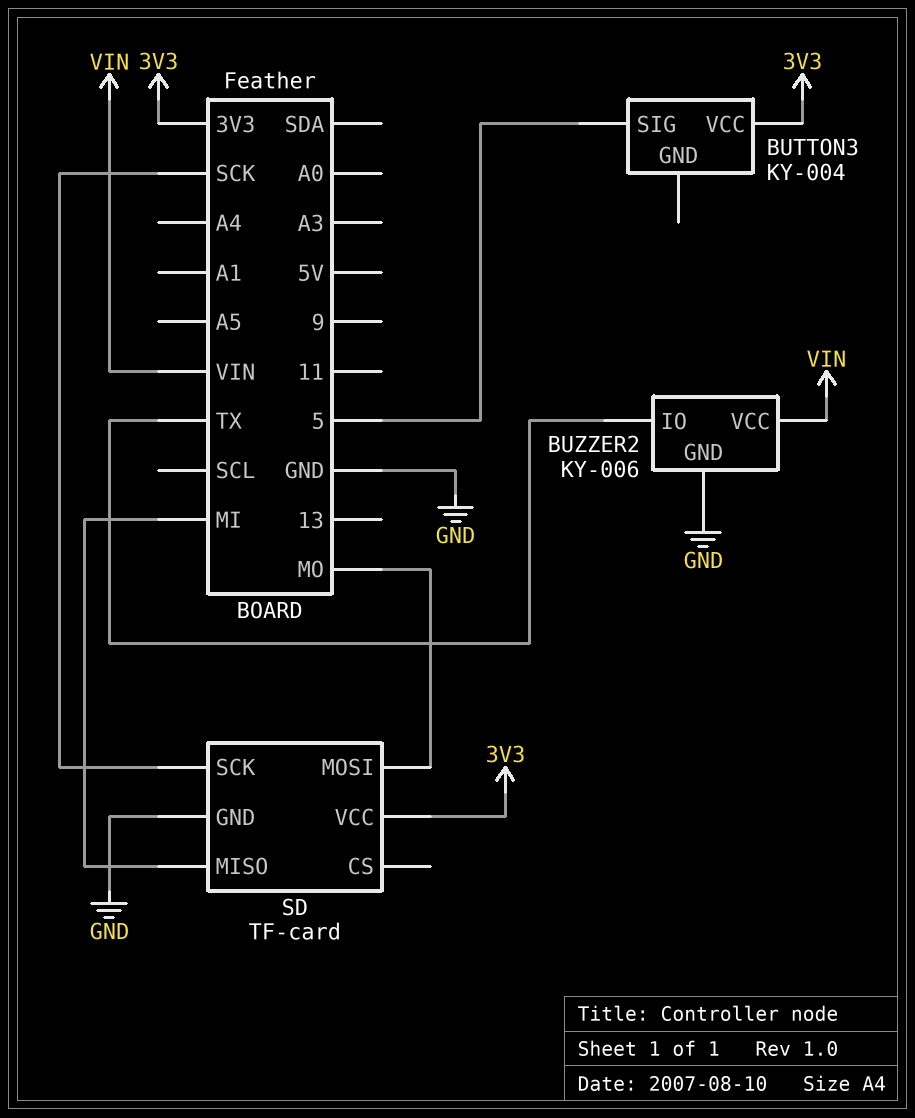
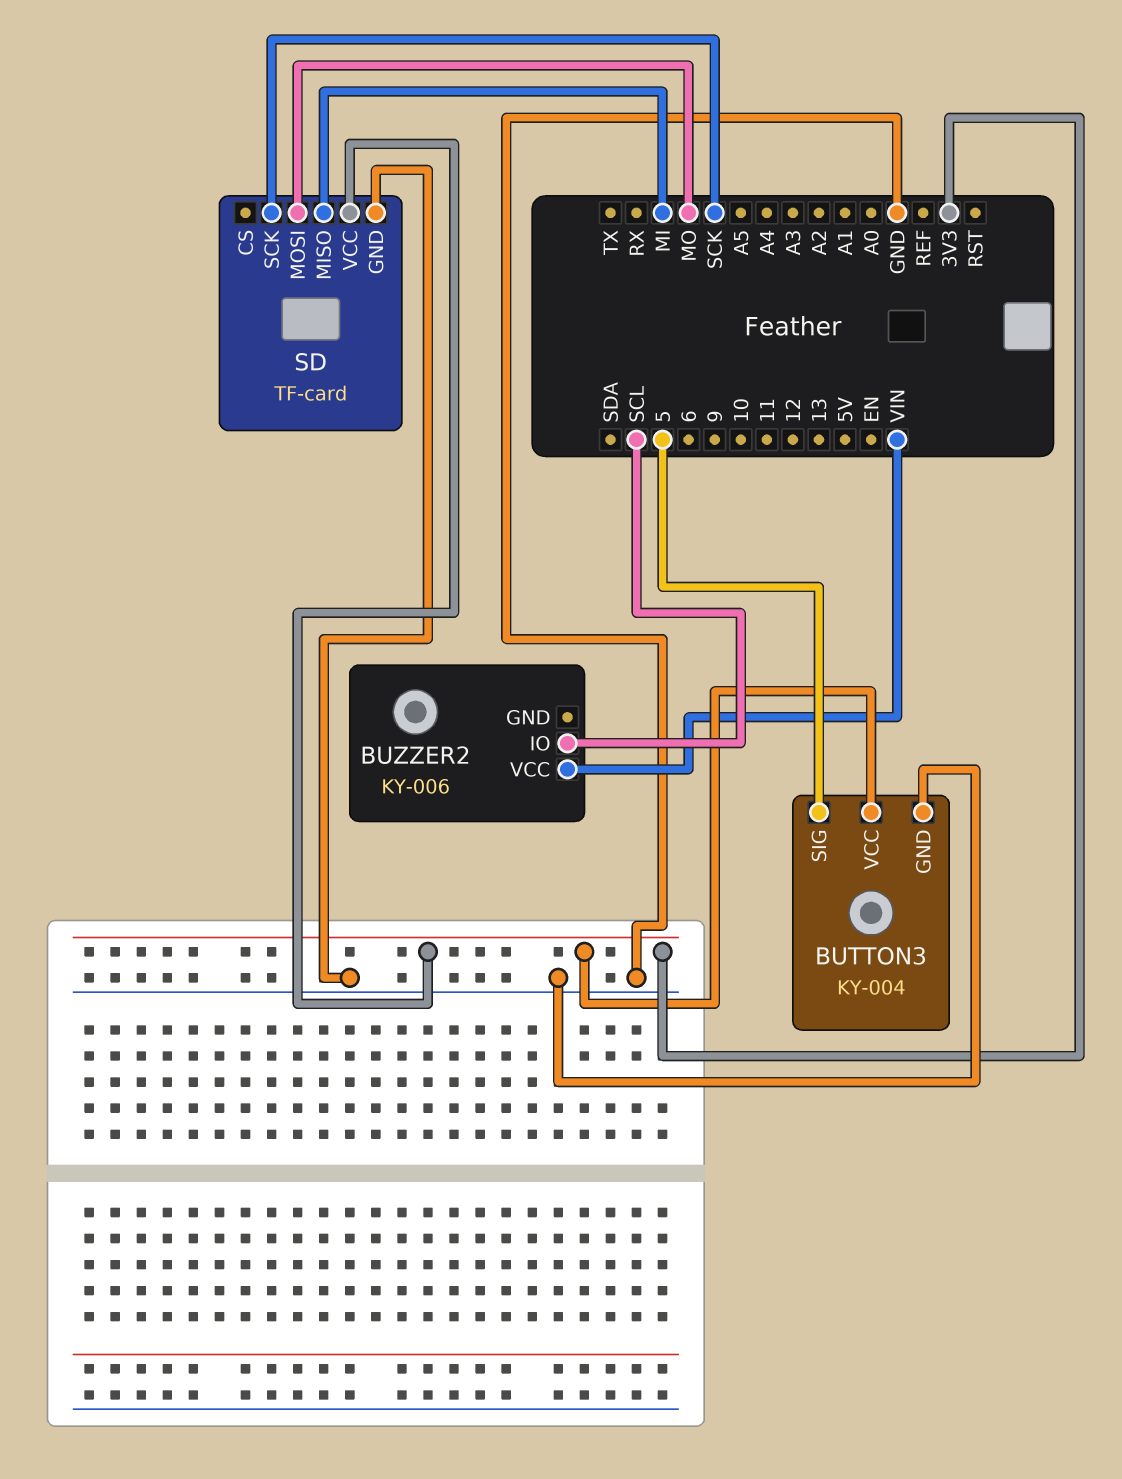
BUTTON3 pin GND: none -> GND
BUZZER2 pin GND: GND -> none
BUZZER2 pin IO: TX -> SCL

